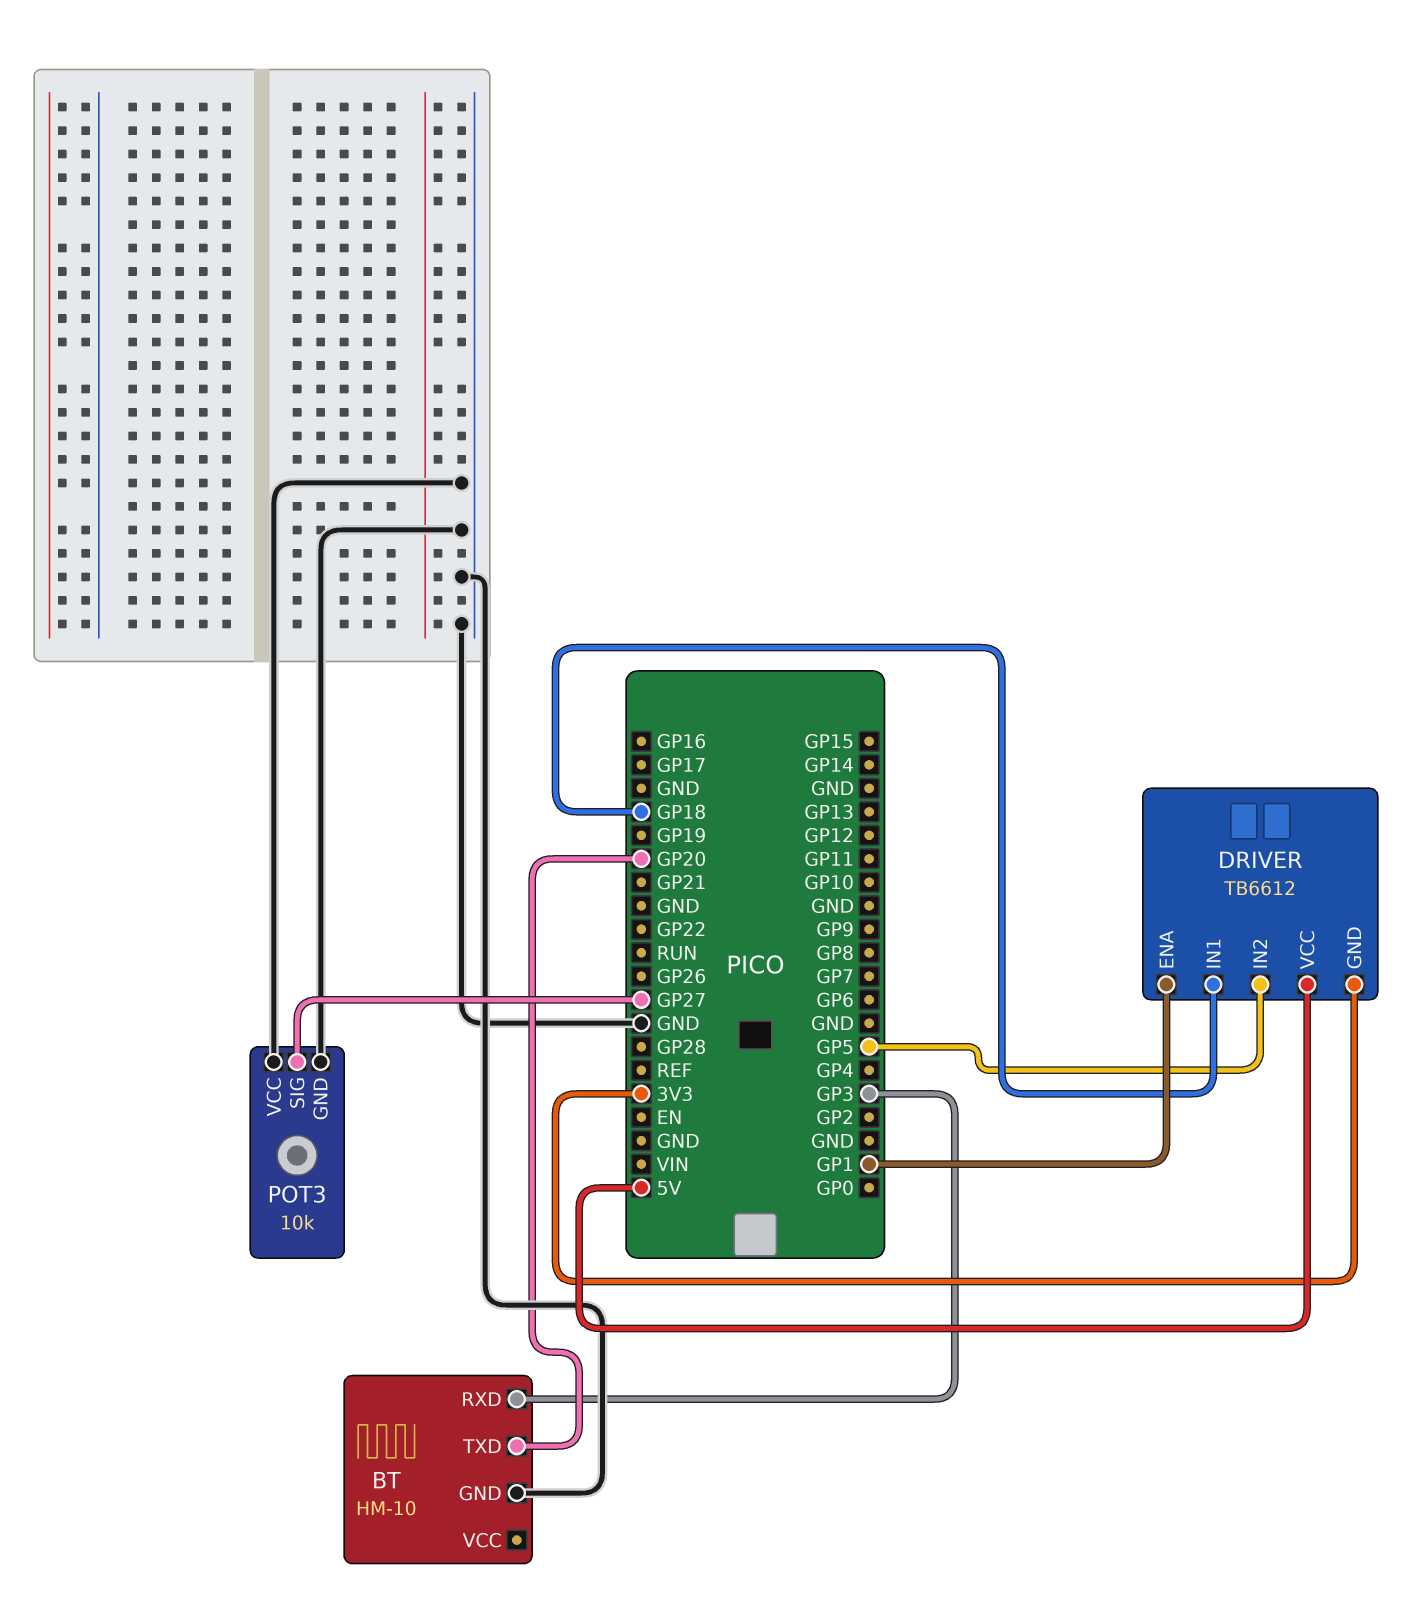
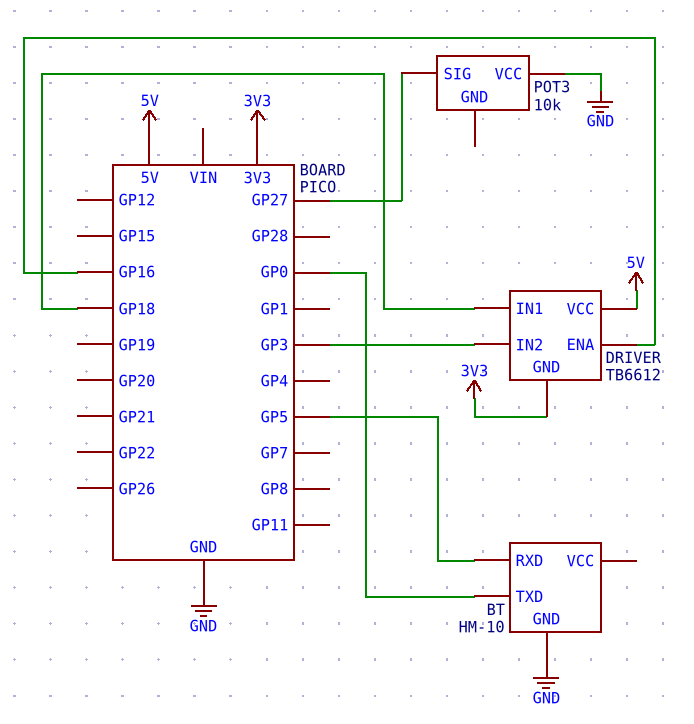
BT pin RXD: GP3 -> GP5
BT pin TXD: GP20 -> GP0
DRIVER pin ENA: GP1 -> GP16
DRIVER pin IN2: GP5 -> GP3
POT3 pin GND: GND -> none

